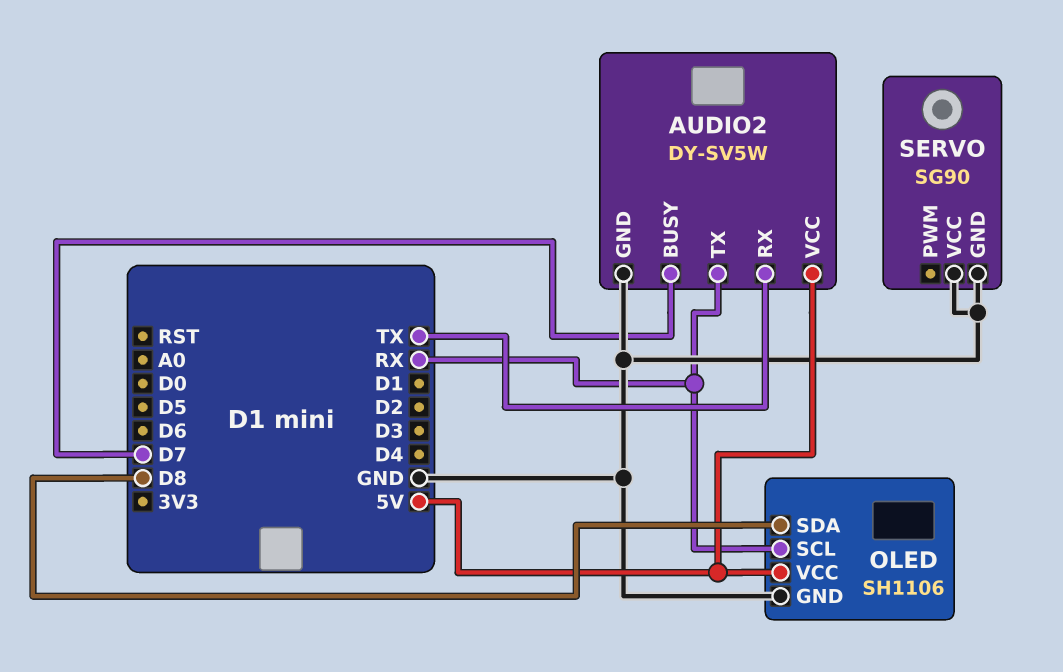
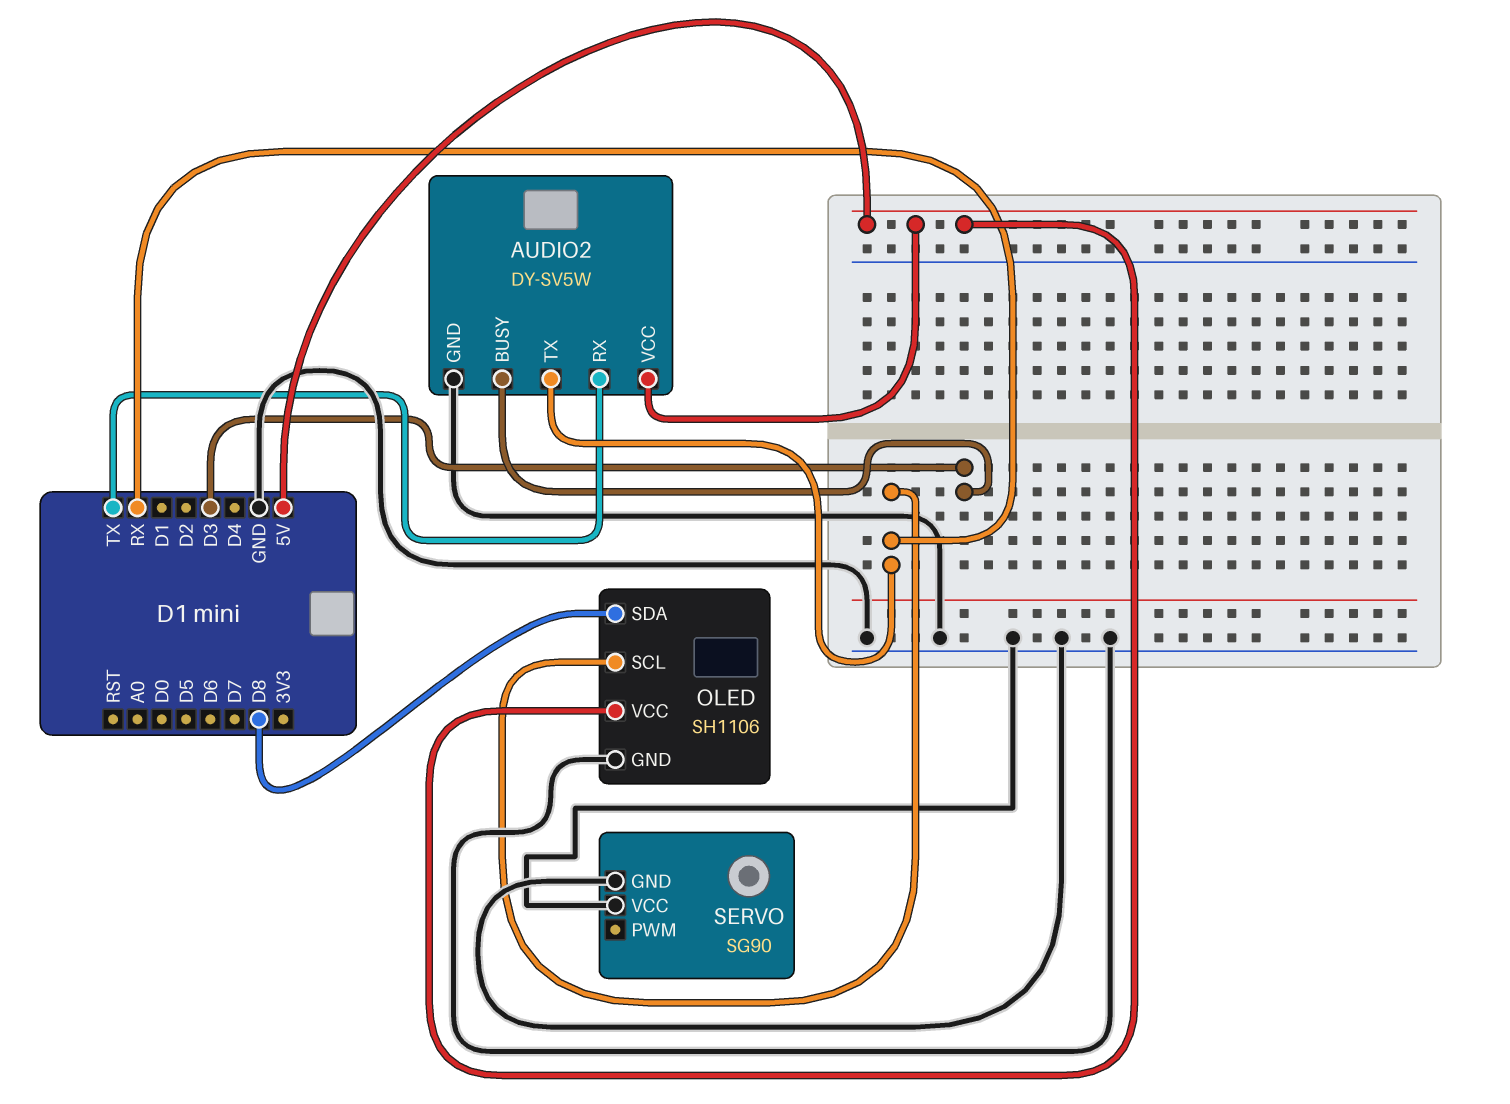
AUDIO2 pin BUSY: D7 -> D3

